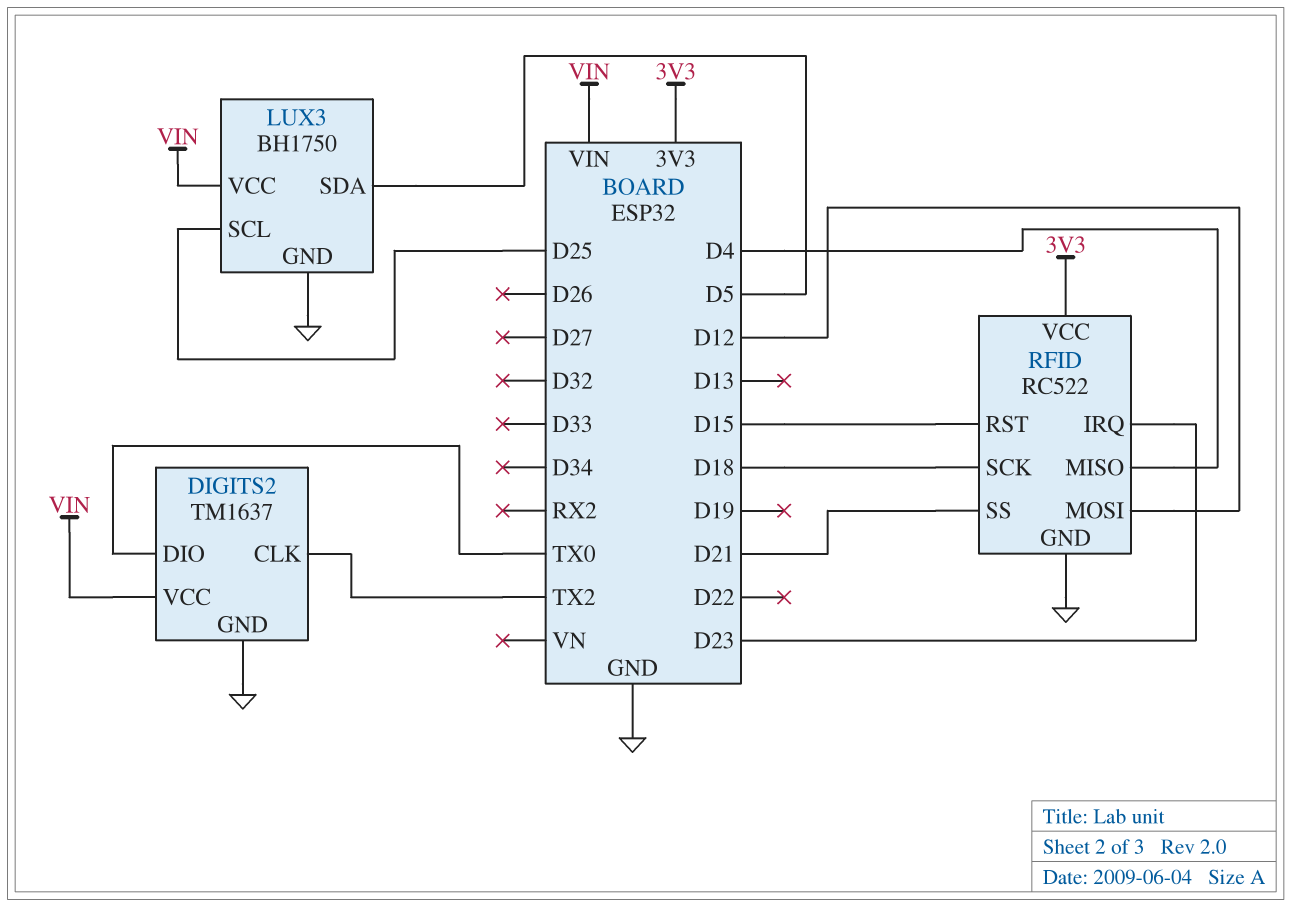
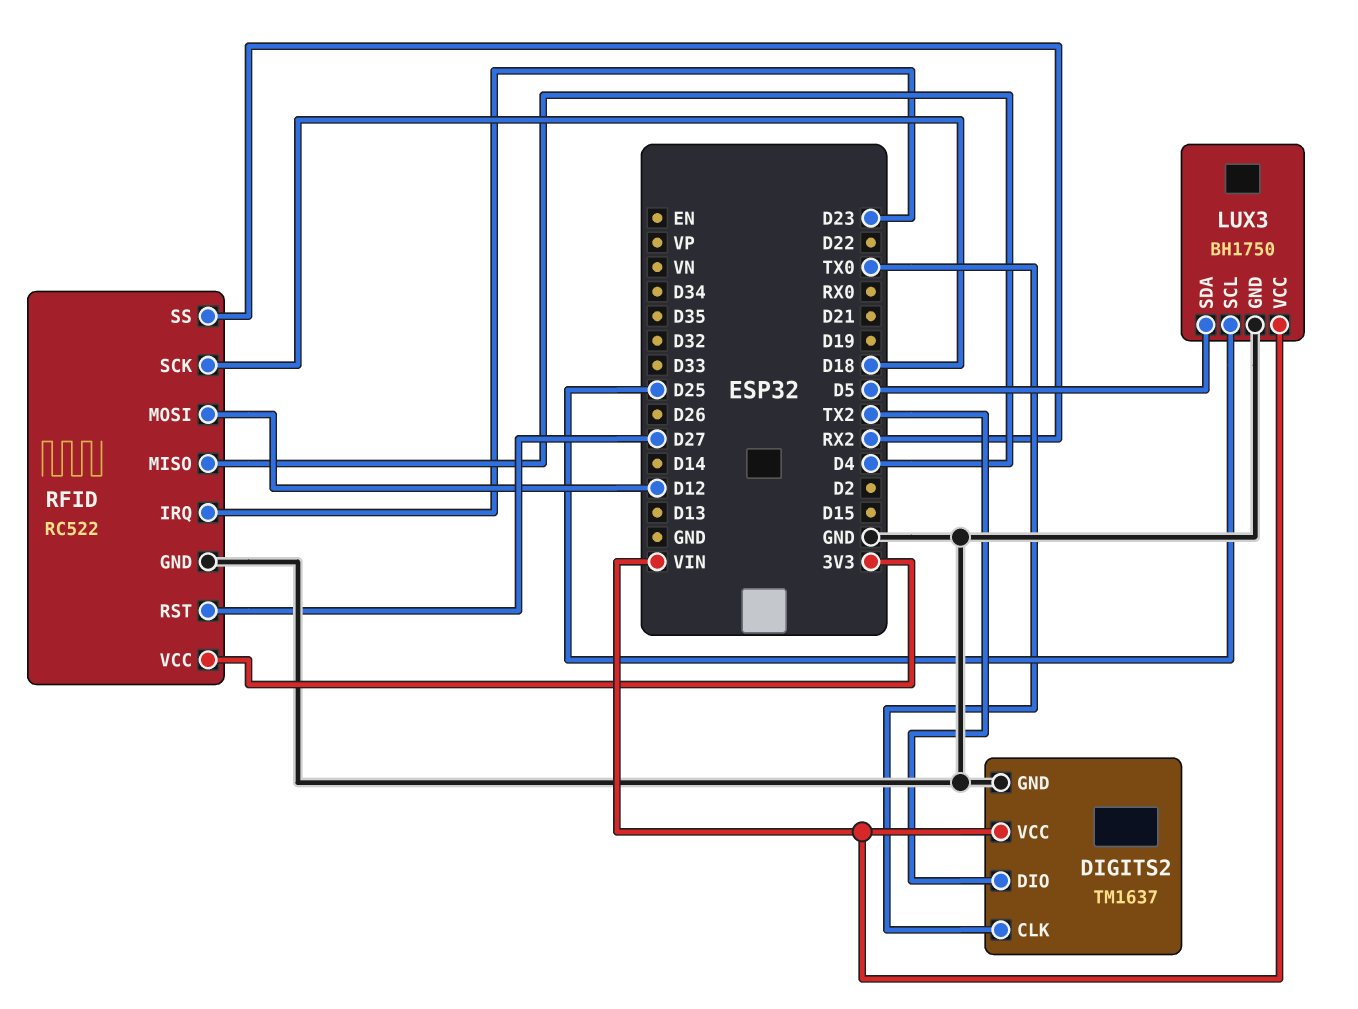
DIGITS2 pin CLK: TX2 -> TX0
DIGITS2 pin DIO: TX0 -> TX2
RFID pin RST: D15 -> D27
RFID pin SS: D21 -> RX2

